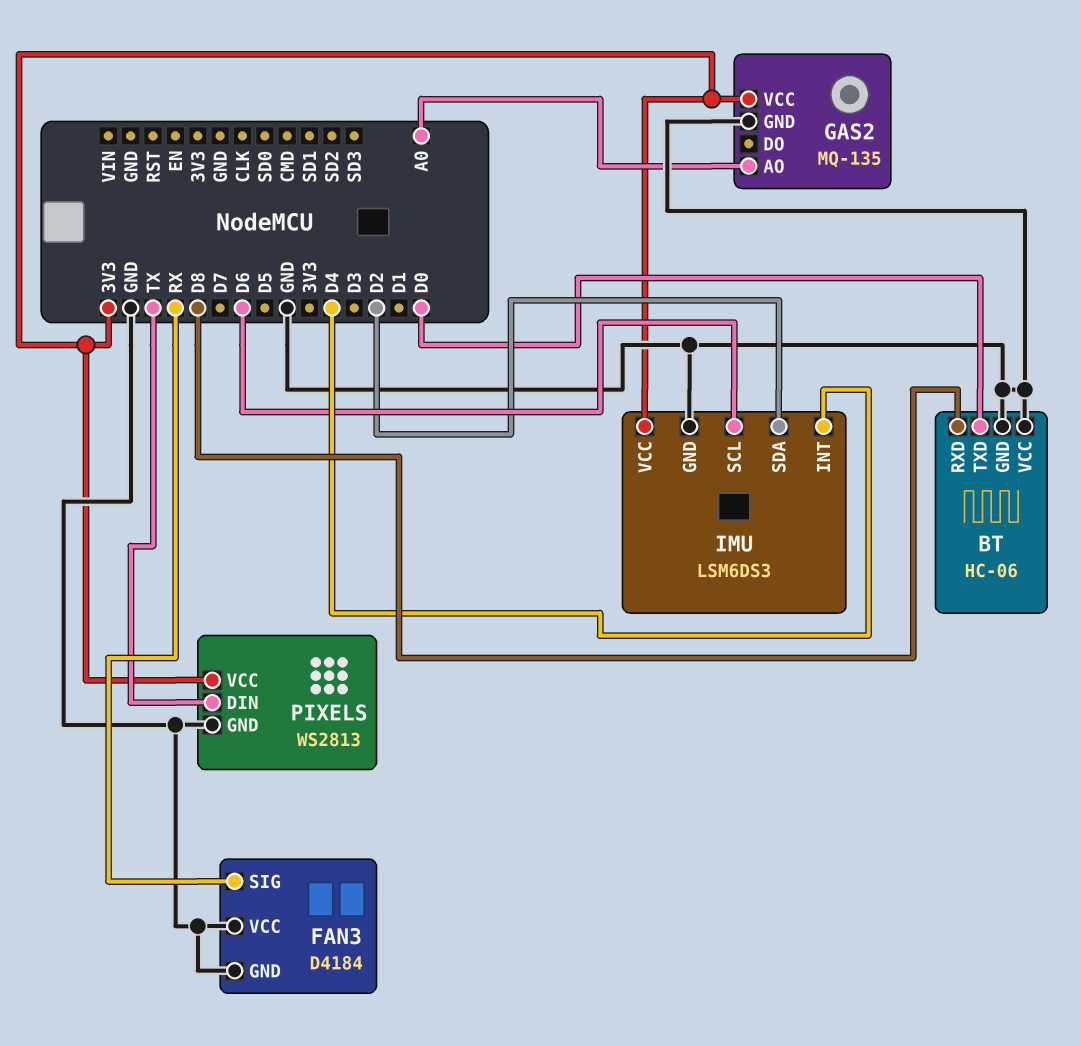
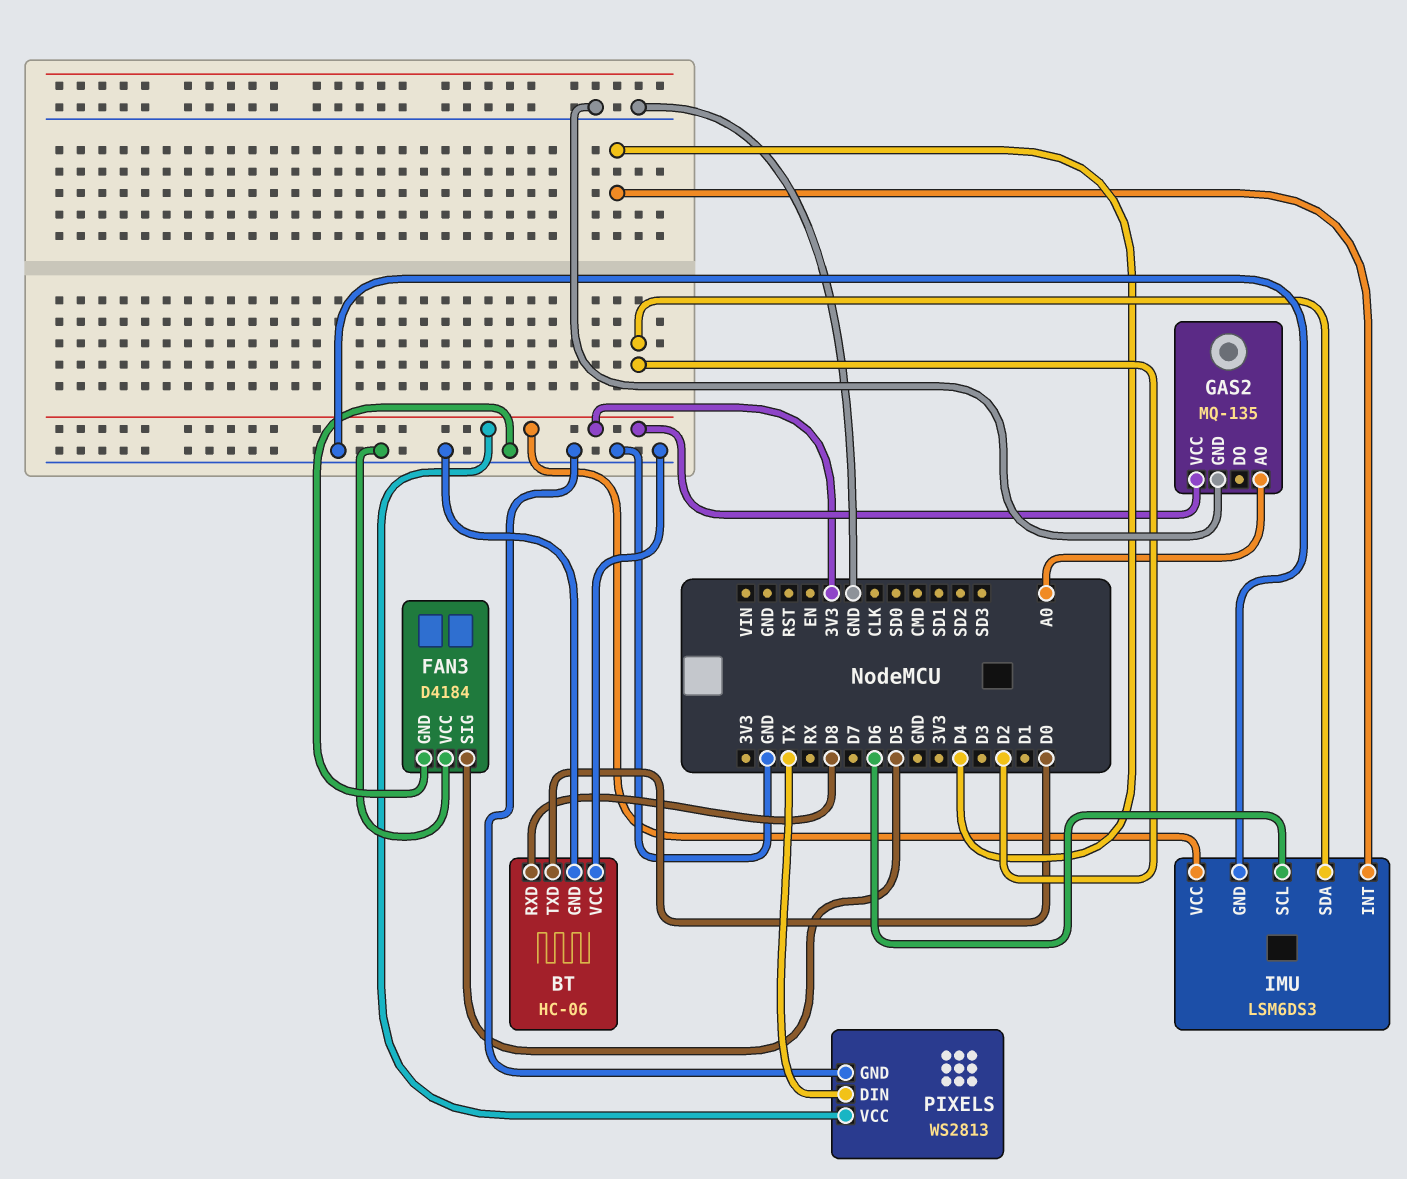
FAN3 pin SIG: RX -> D5

